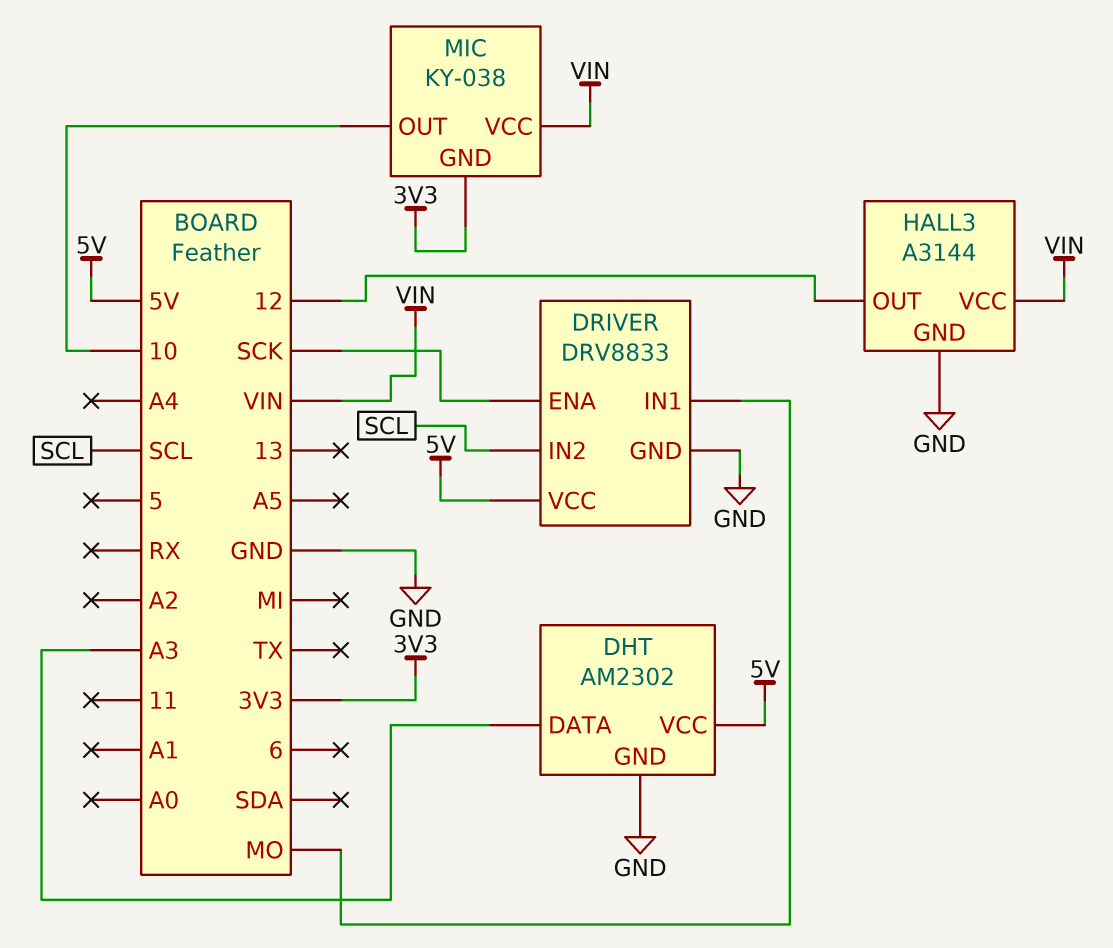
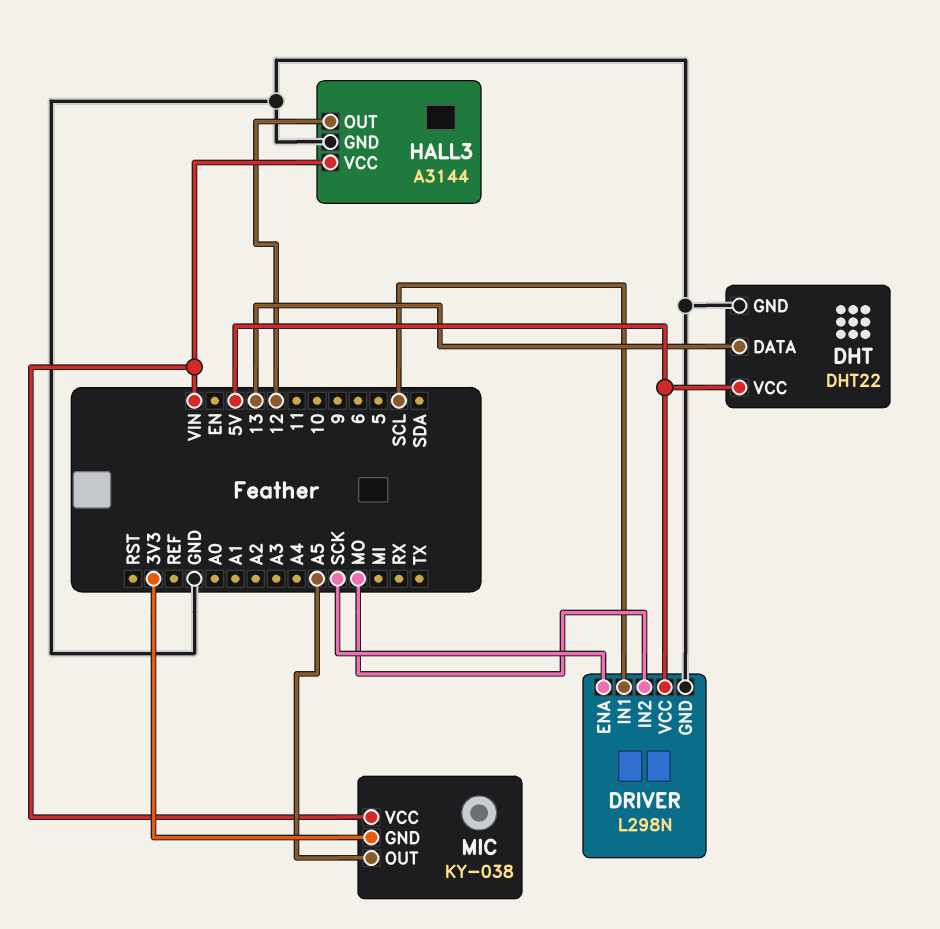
DHT: AM2302 -> DHT22
DHT pin DATA: A3 -> 13
DRIVER: DRV8833 -> L298N
DRIVER pin IN1: MO -> SCL
DRIVER pin IN2: SCL -> MO
MIC pin OUT: 10 -> A5

